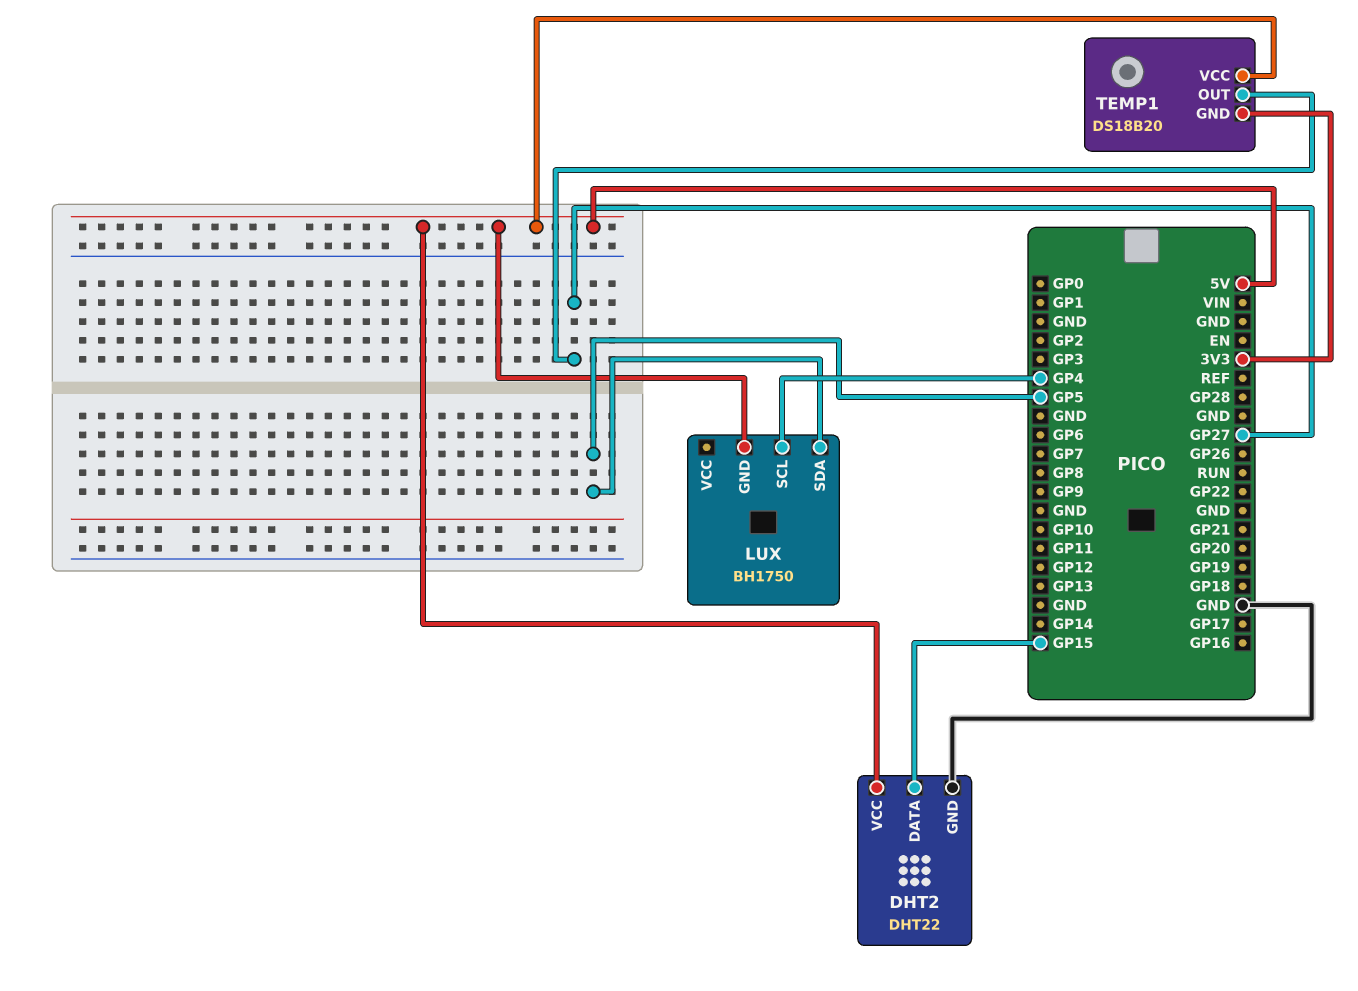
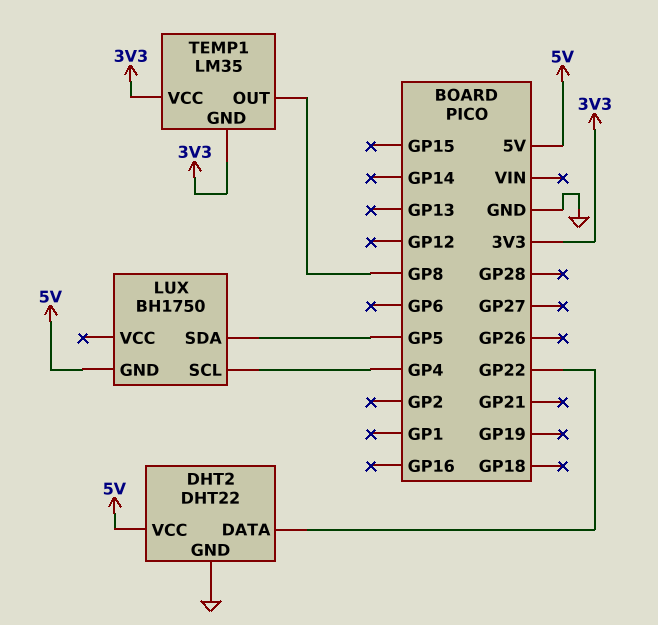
DHT2 pin DATA: GP15 -> GP22
TEMP1: DS18B20 -> LM35
TEMP1 pin OUT: GP27 -> GP8
TEMP1 pin VCC: 5V -> 3V3

